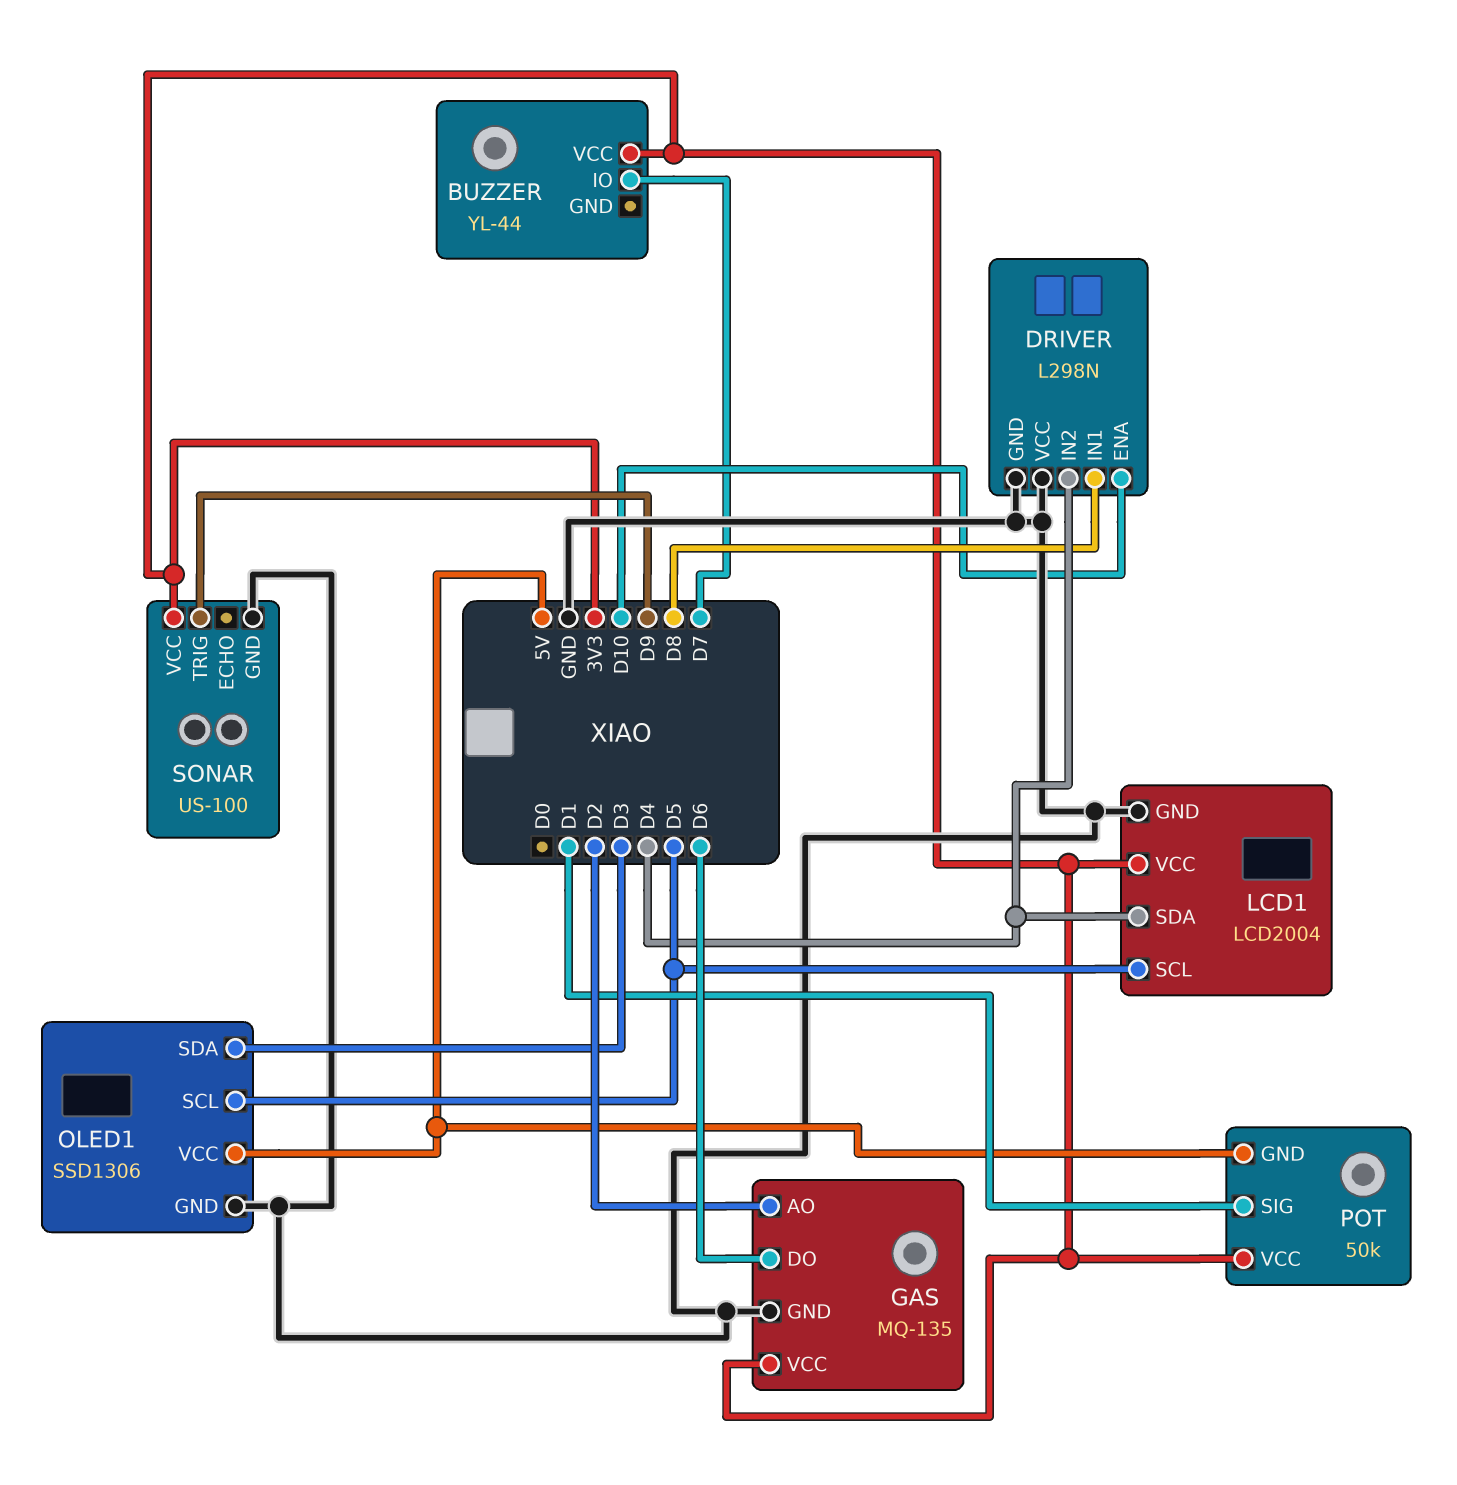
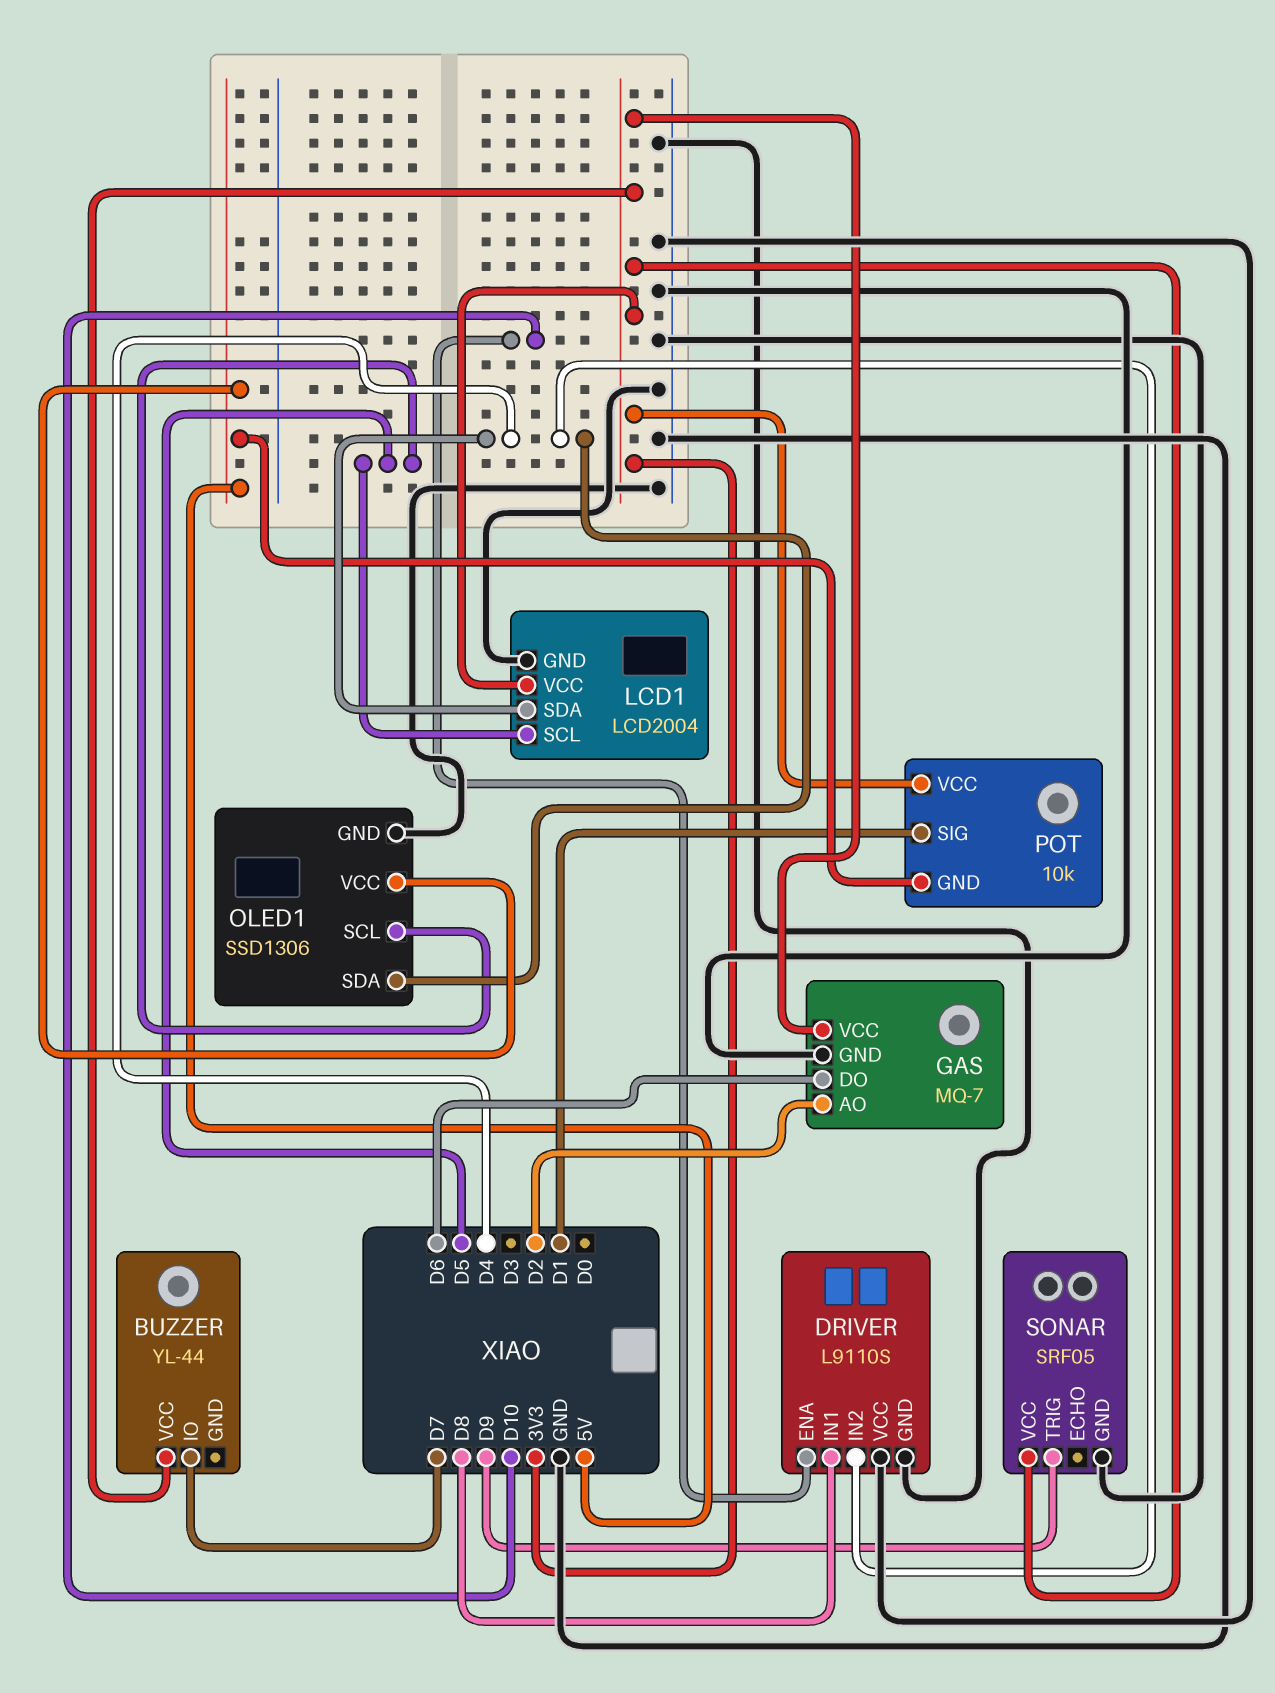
DRIVER: L298N -> L9110S
GAS: MQ-135 -> MQ-7
OLED1 pin SDA: D3 -> D4
POT: 50k -> 10k
SONAR: US-100 -> SRF05

